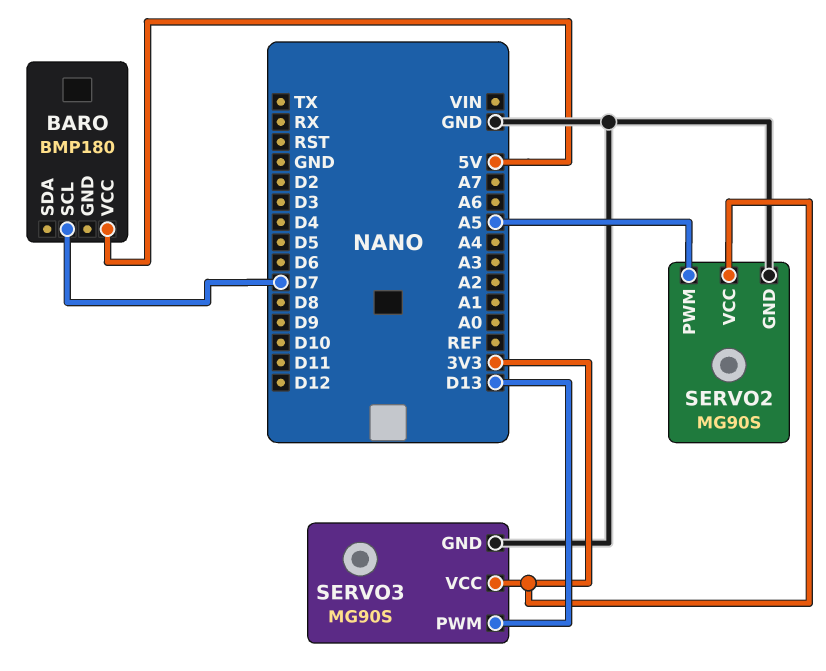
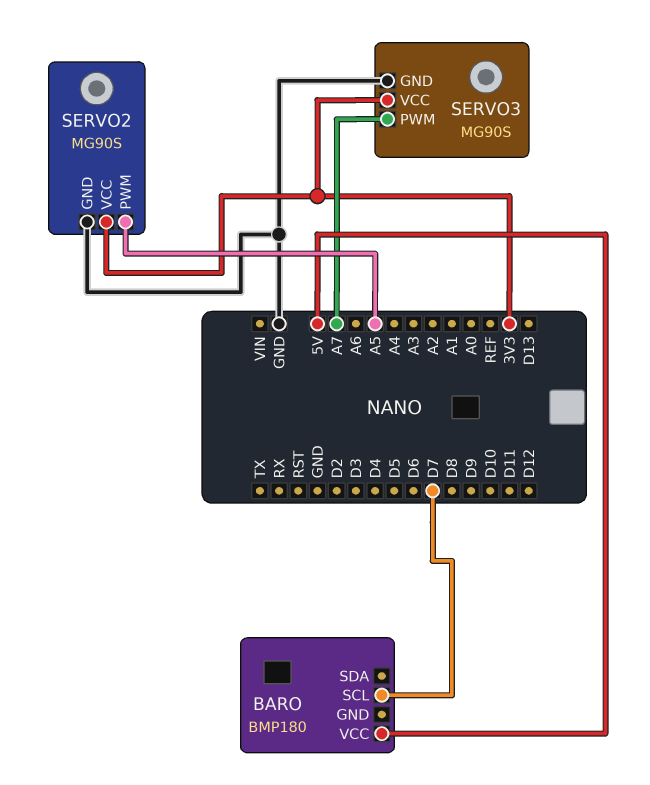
SERVO3 pin PWM: D13 -> A7

